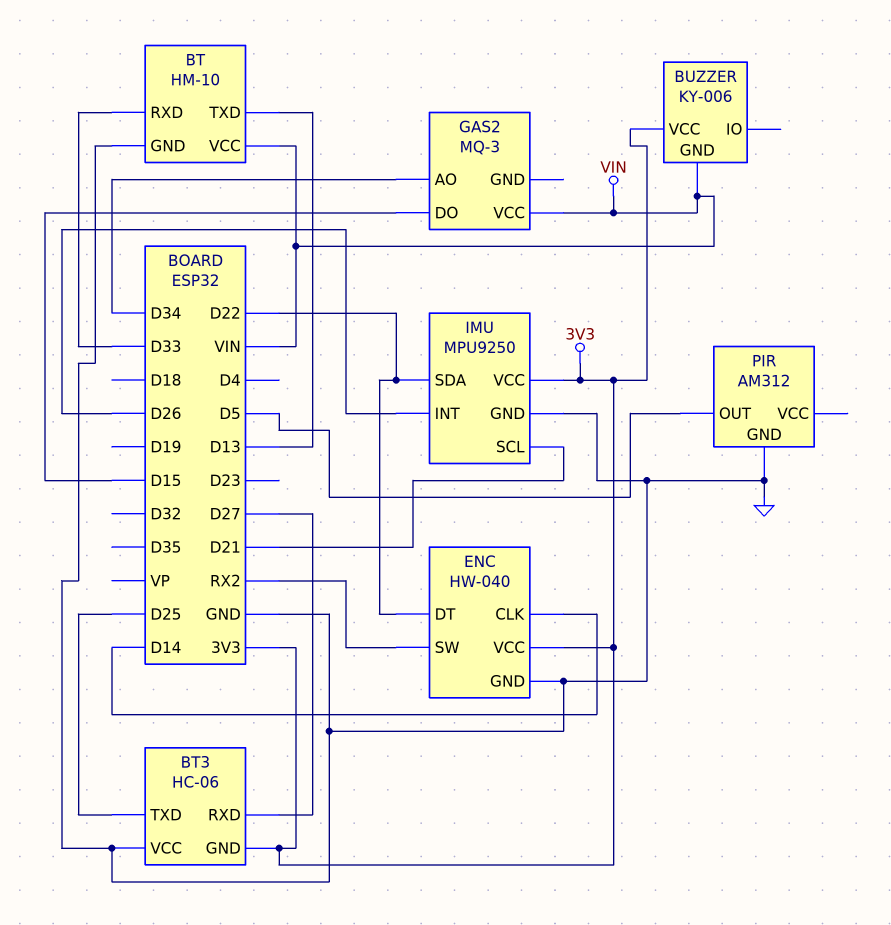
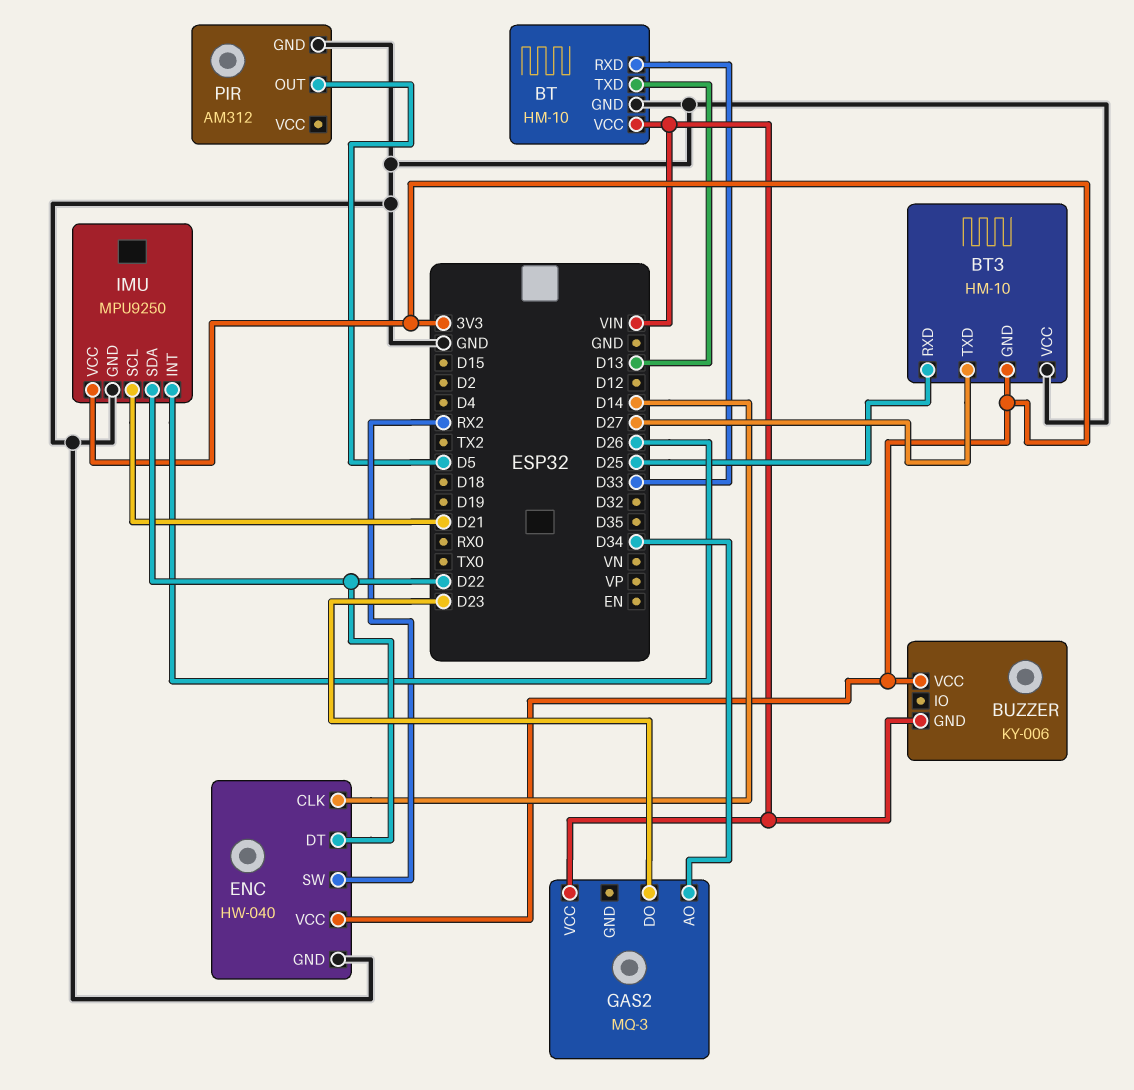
BT3: HC-06 -> HM-10
BT3 pin RXD: D27 -> D25
BT3 pin TXD: D25 -> D27
GAS2 pin DO: D15 -> D23

